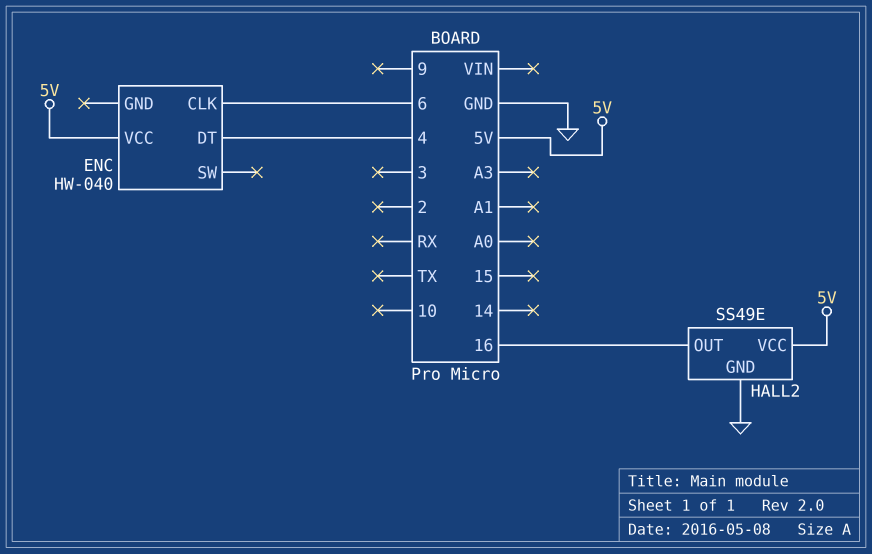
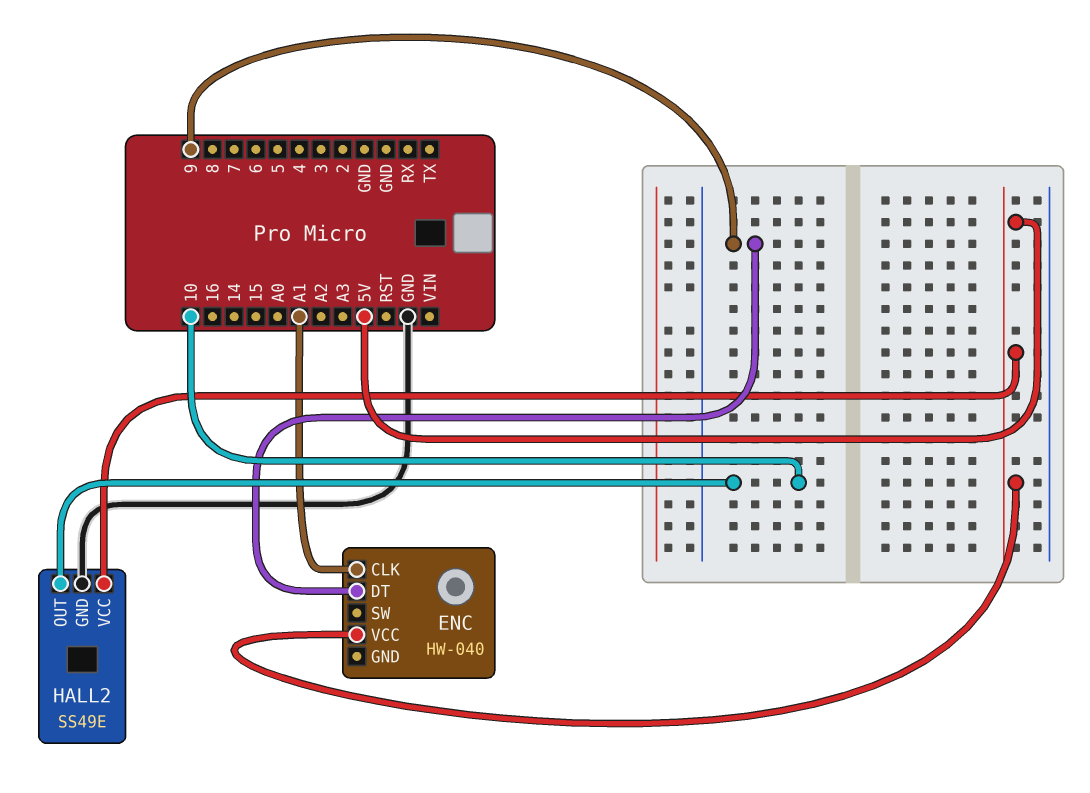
ENC pin CLK: 6 -> A1
ENC pin DT: 4 -> 9
HALL2 pin OUT: 16 -> 10

